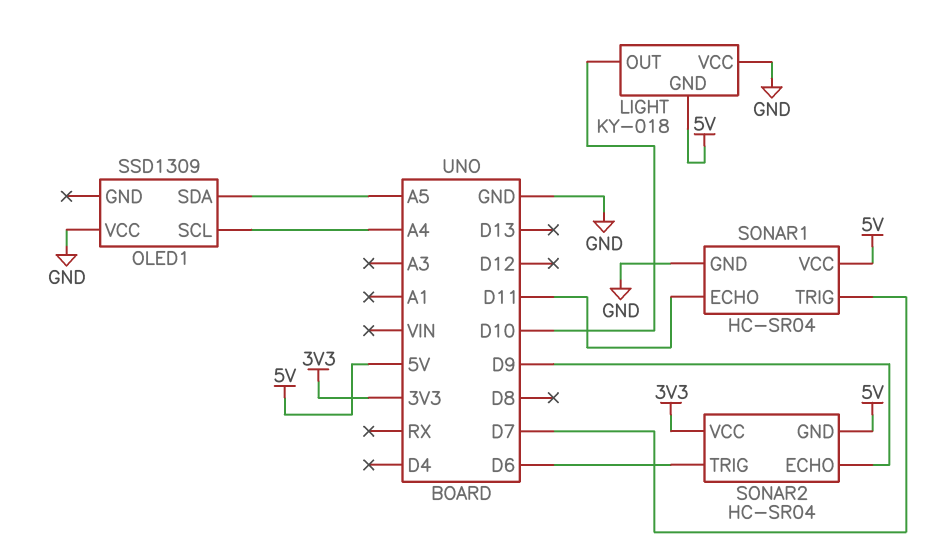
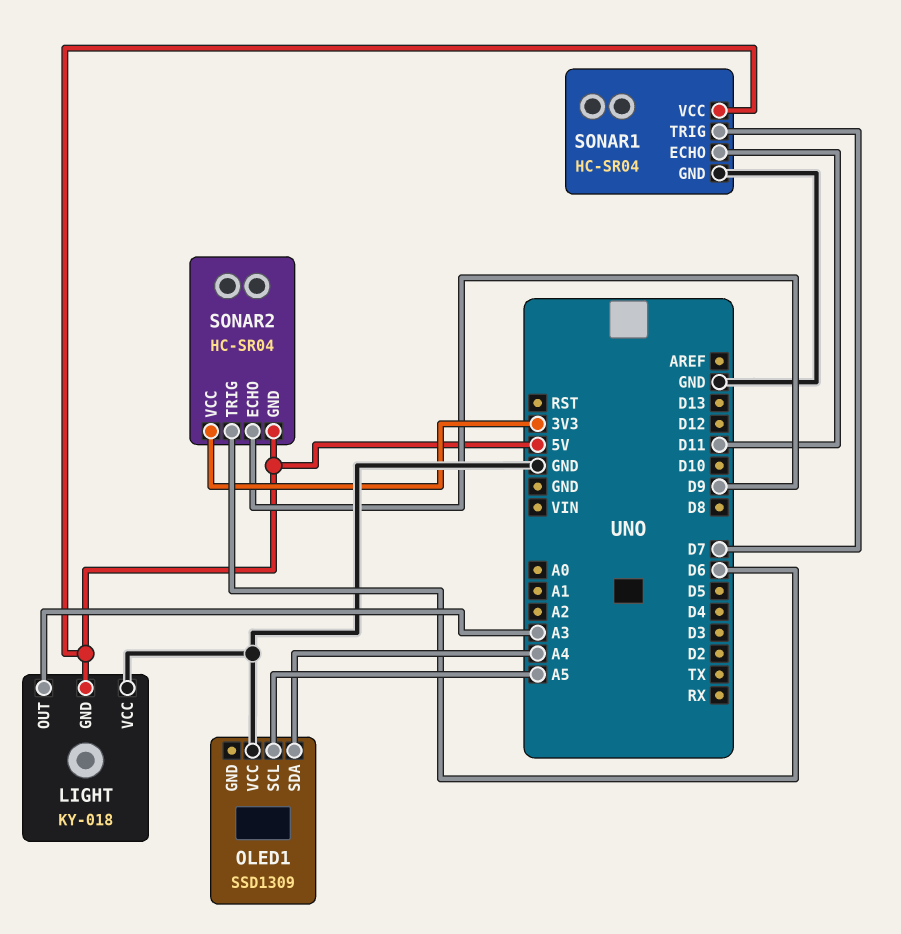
LIGHT pin OUT: D10 -> A3
OLED1 pin SCL: A4 -> A5
OLED1 pin SDA: A5 -> A4

